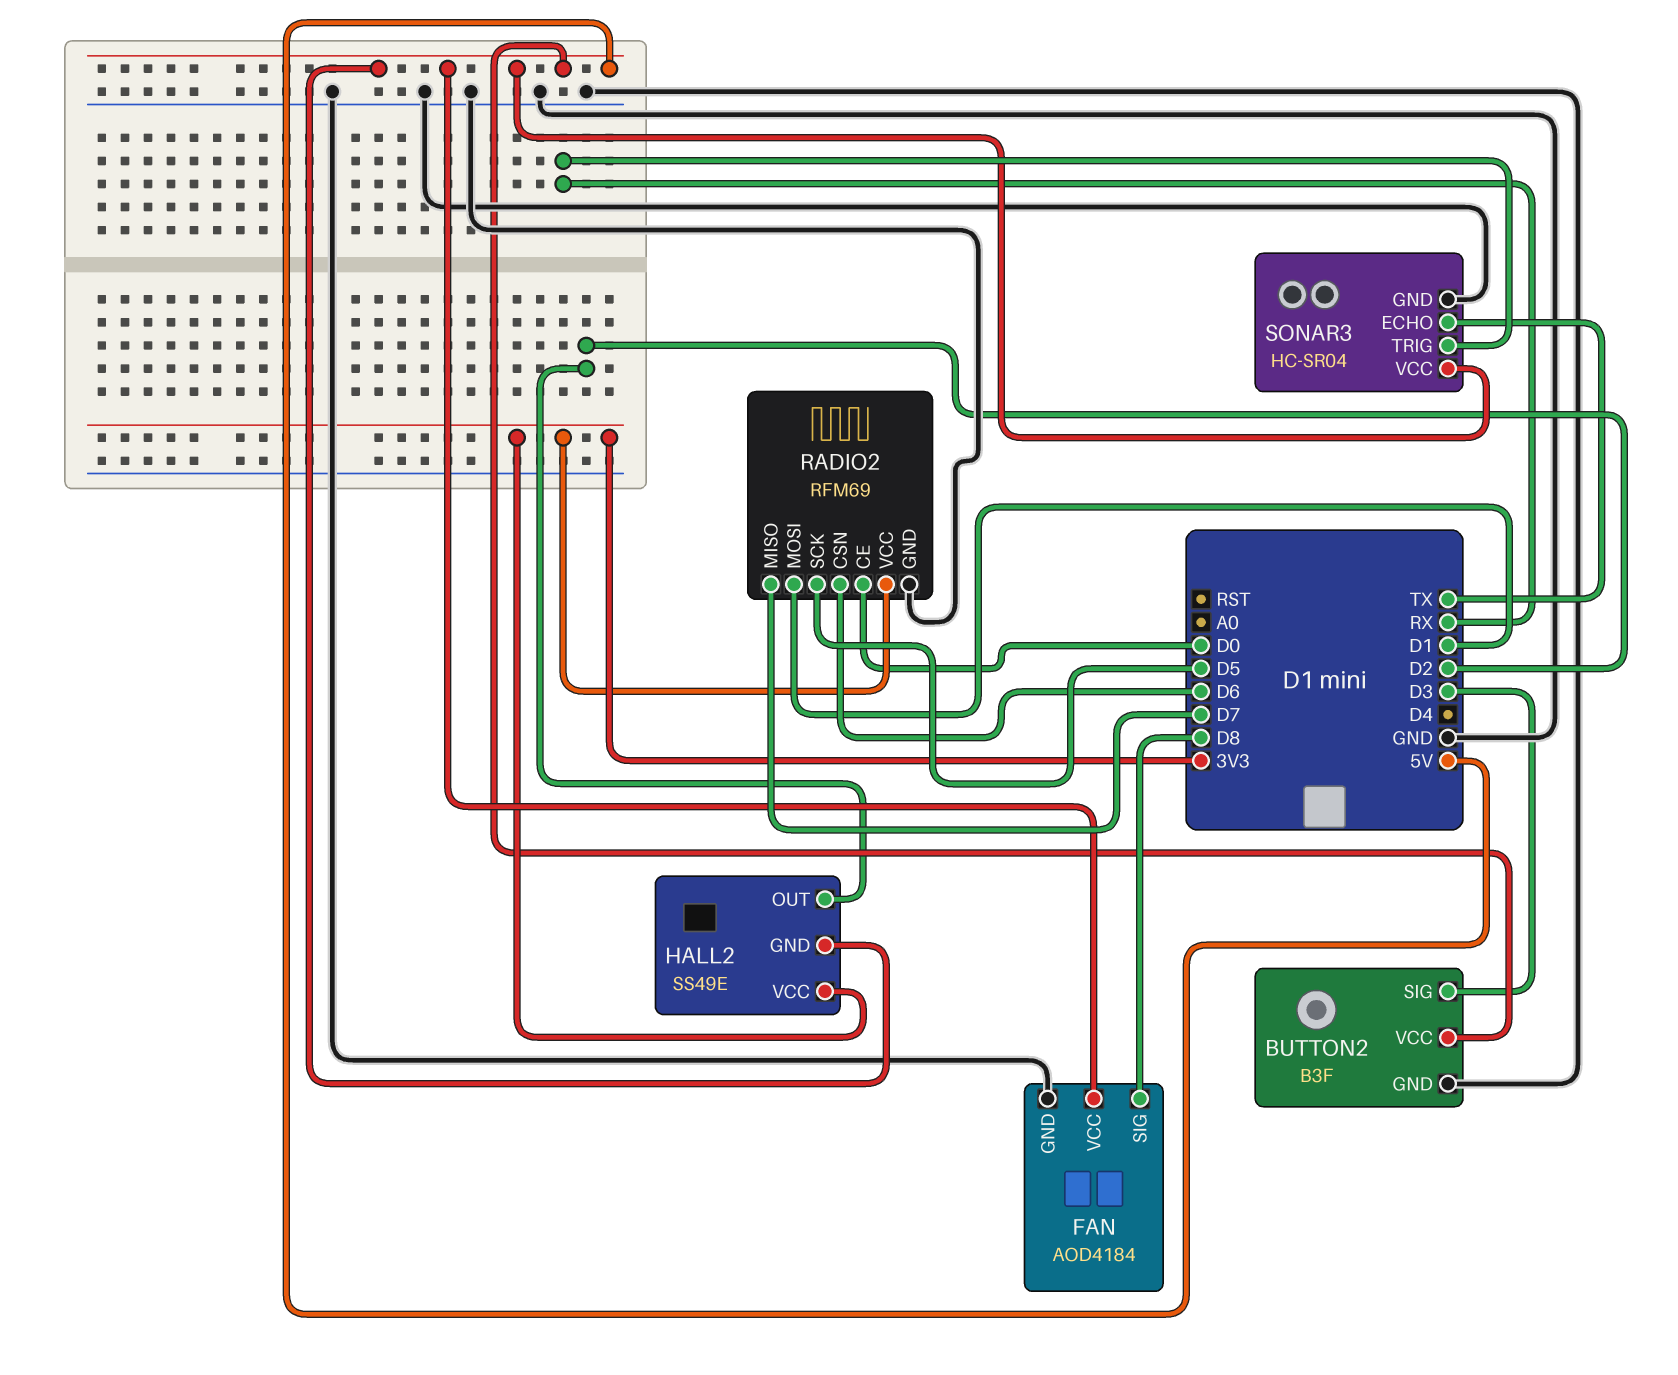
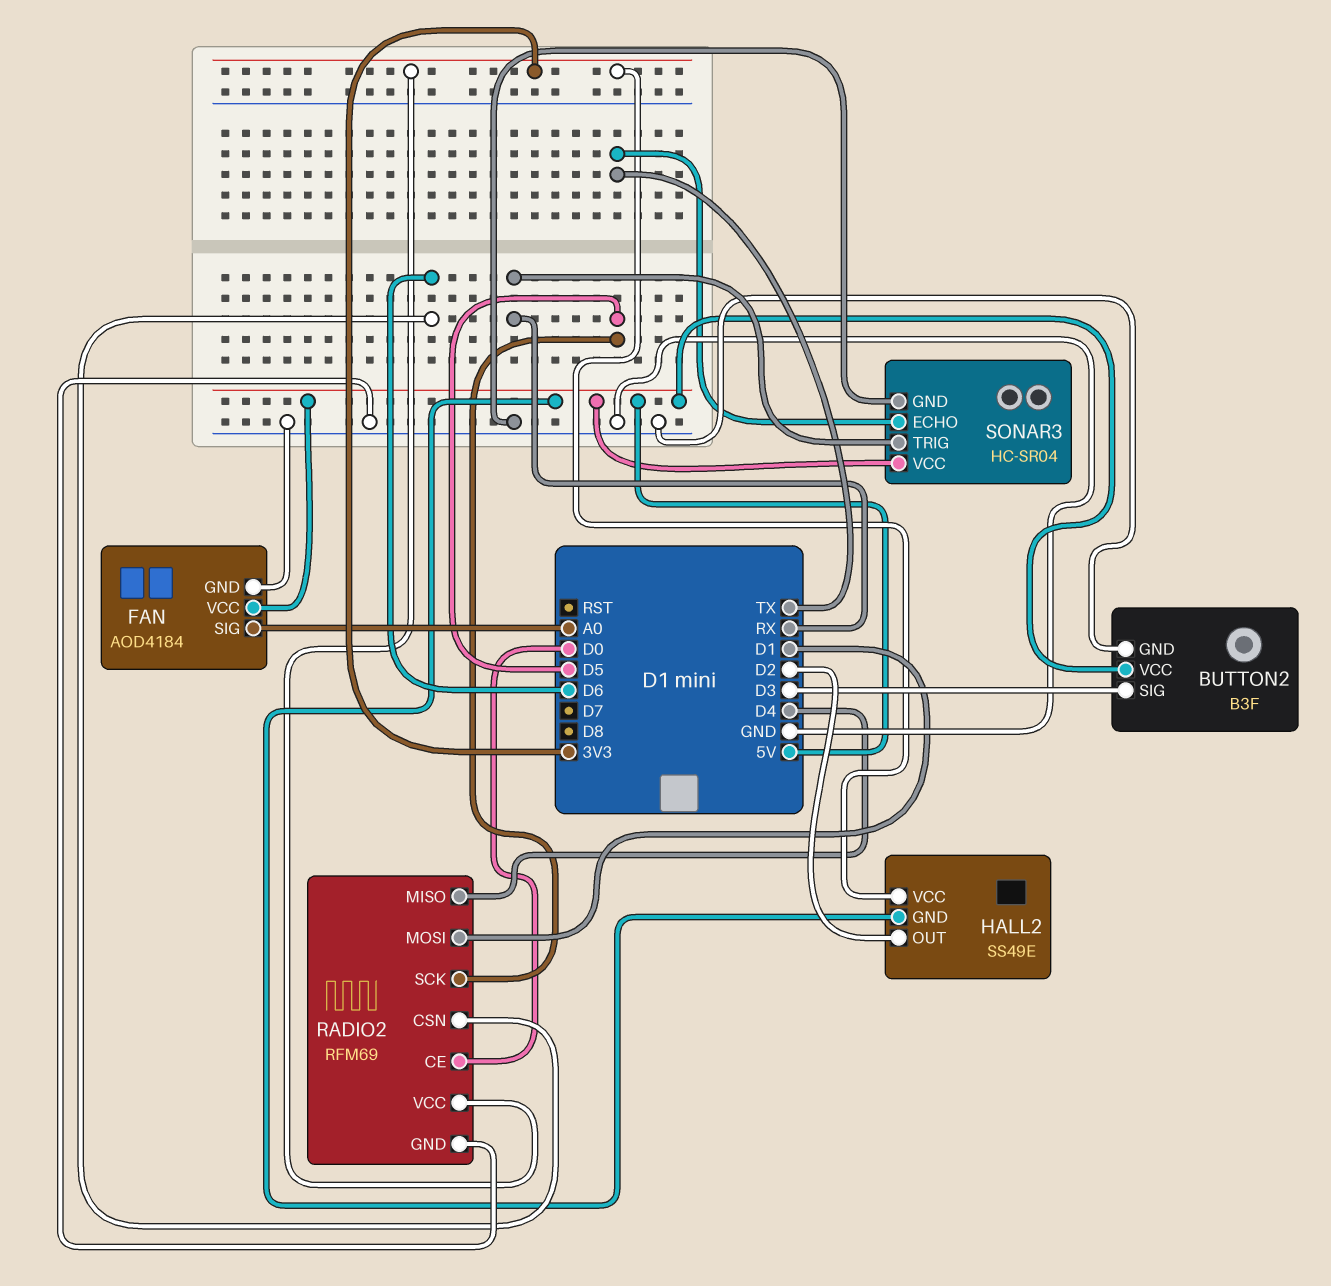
FAN pin SIG: D8 -> A0
RADIO2 pin MISO: D7 -> D4

